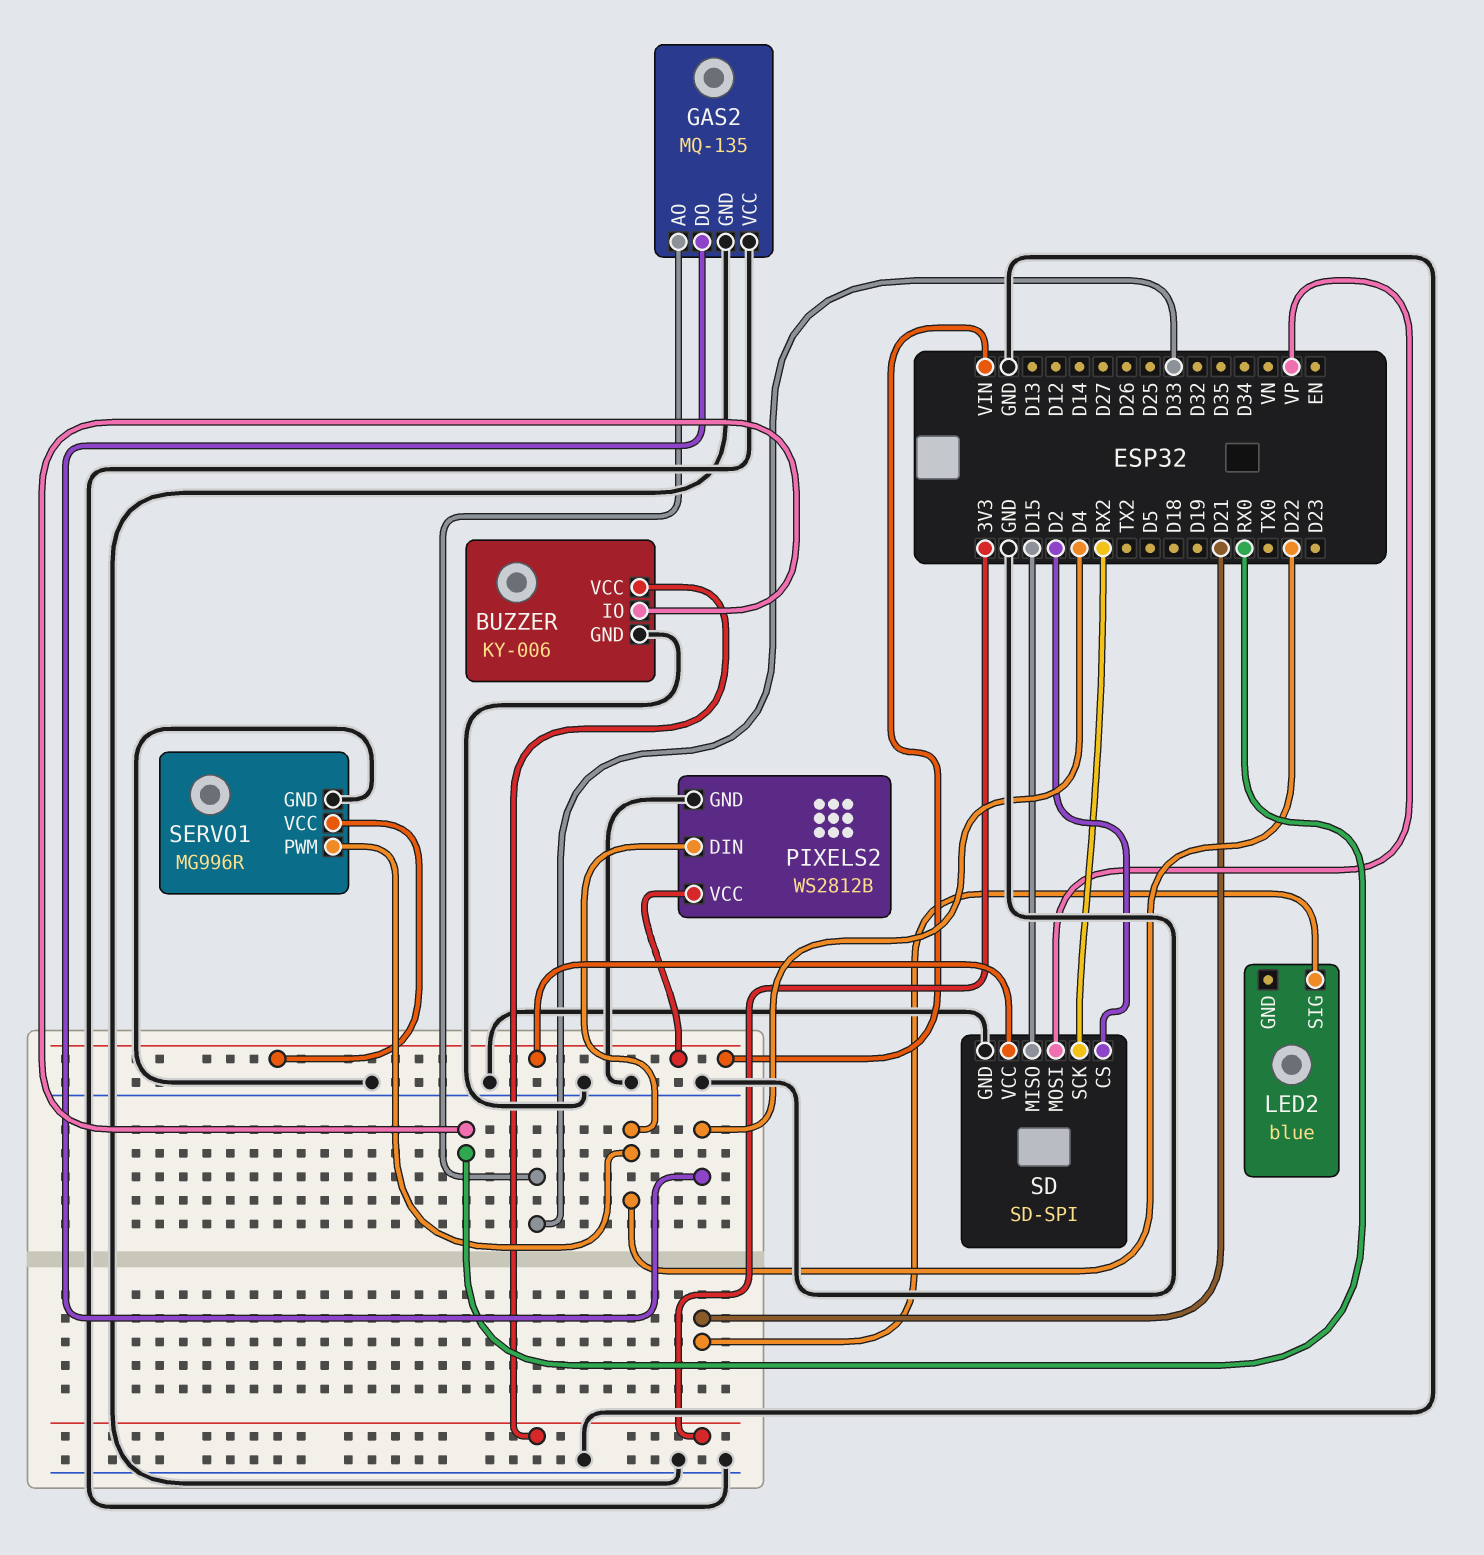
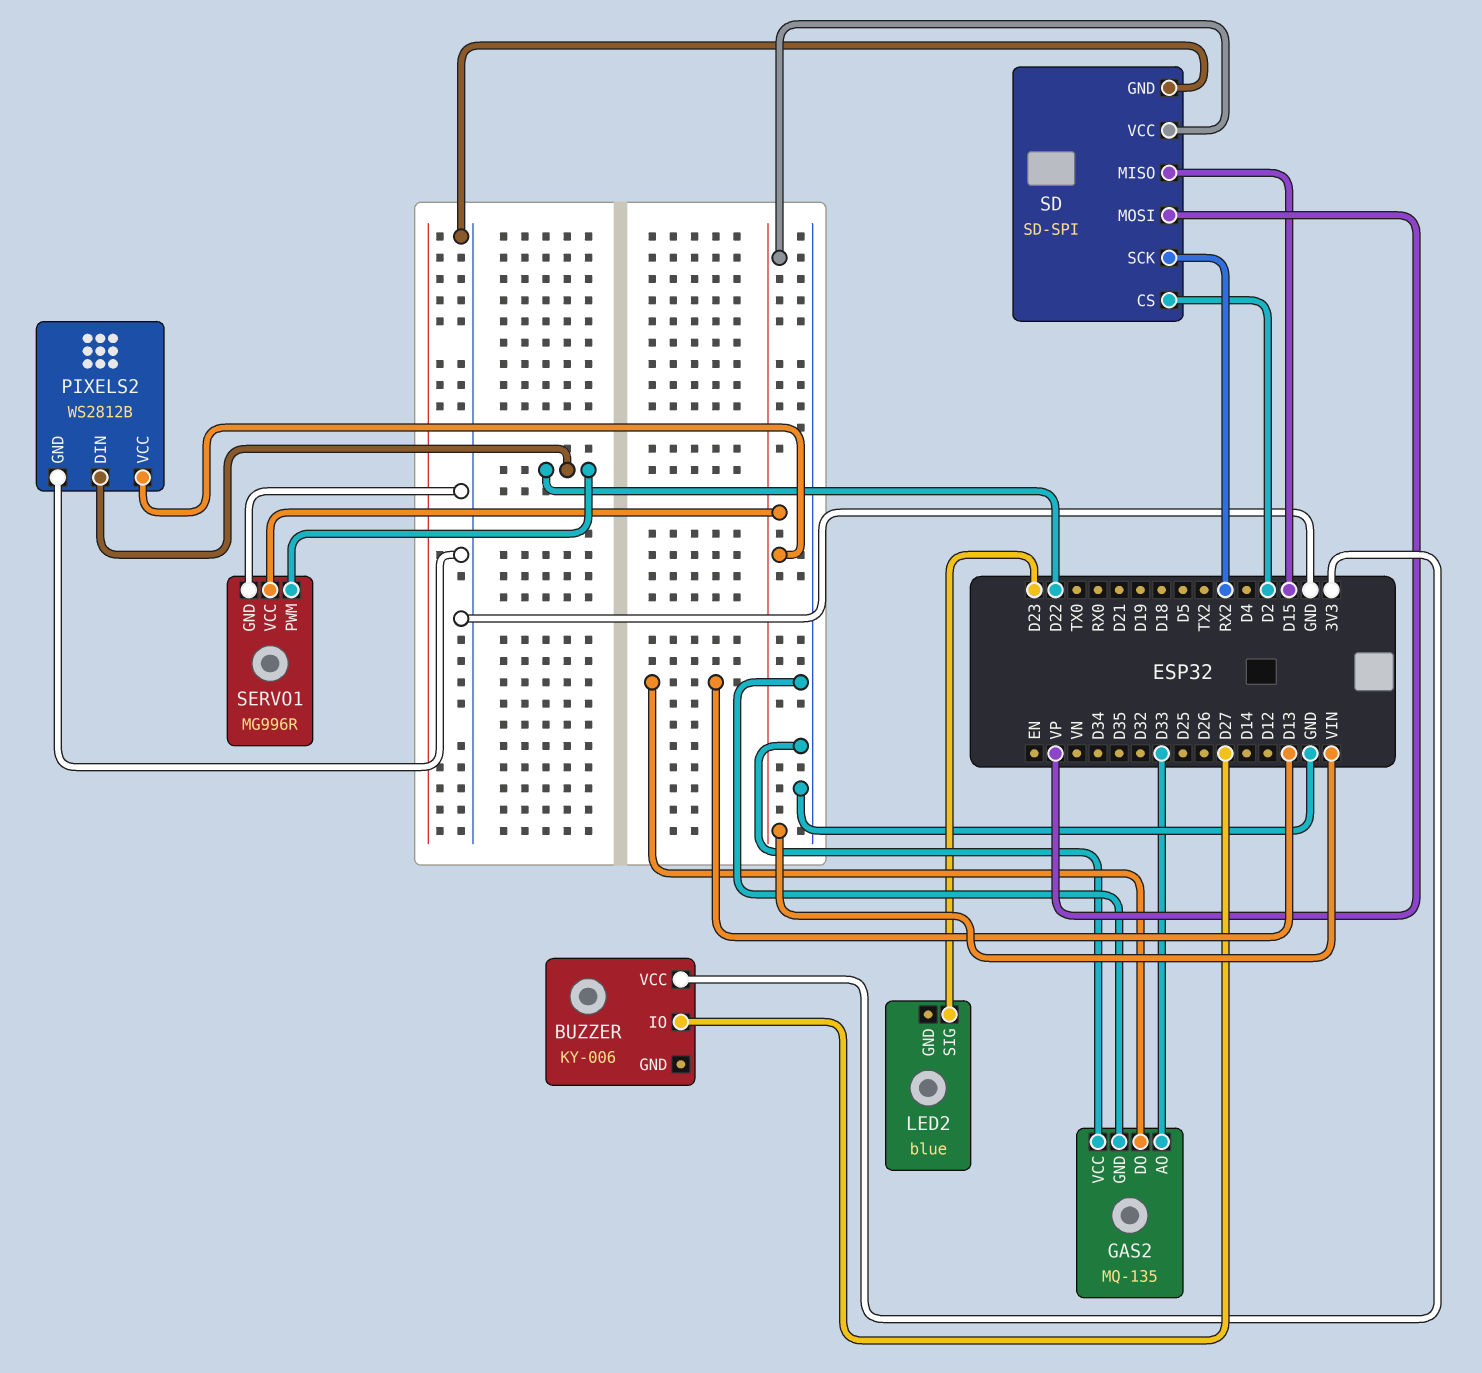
BUZZER pin GND: GND -> none
BUZZER pin IO: RX0 -> D27
GAS2 pin DO: D4 -> D13
LED2 pin SIG: D21 -> D23

